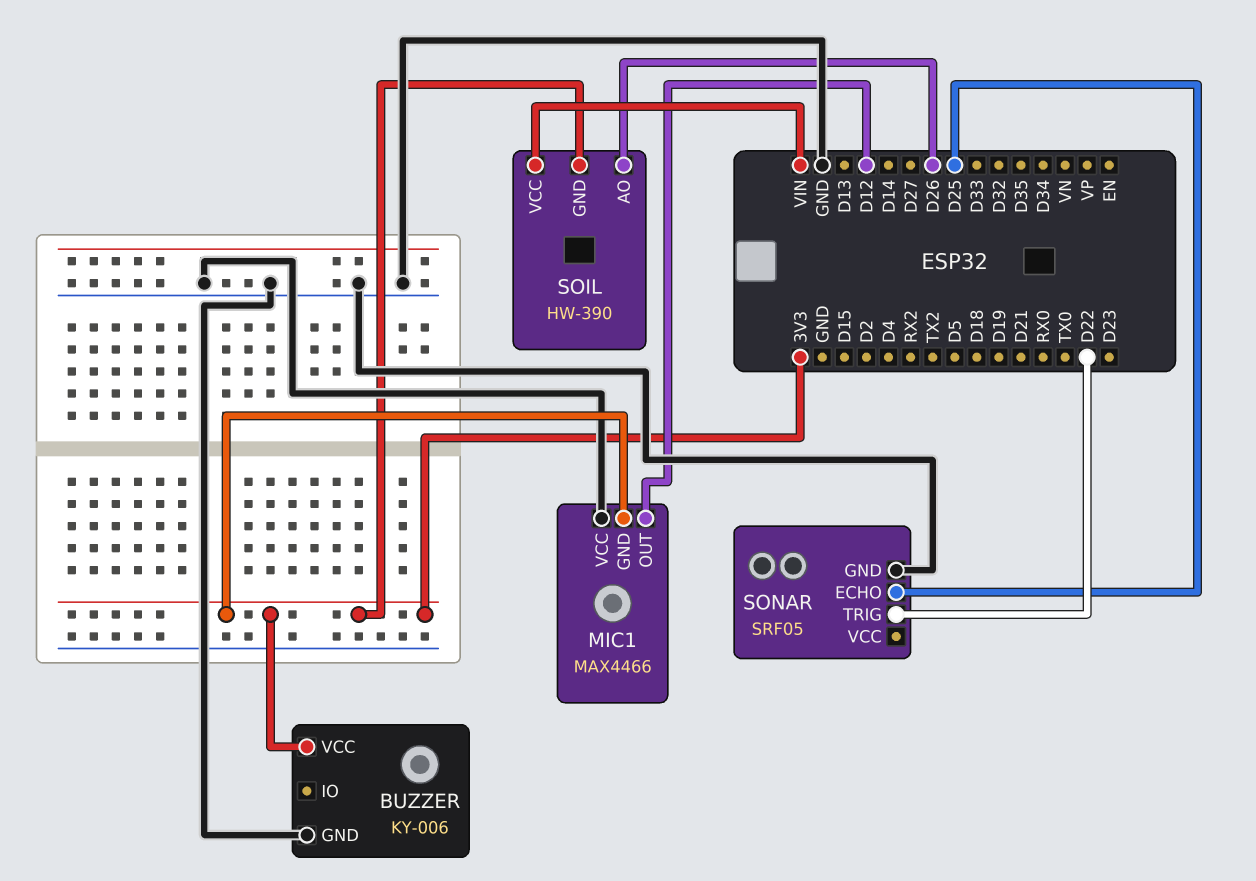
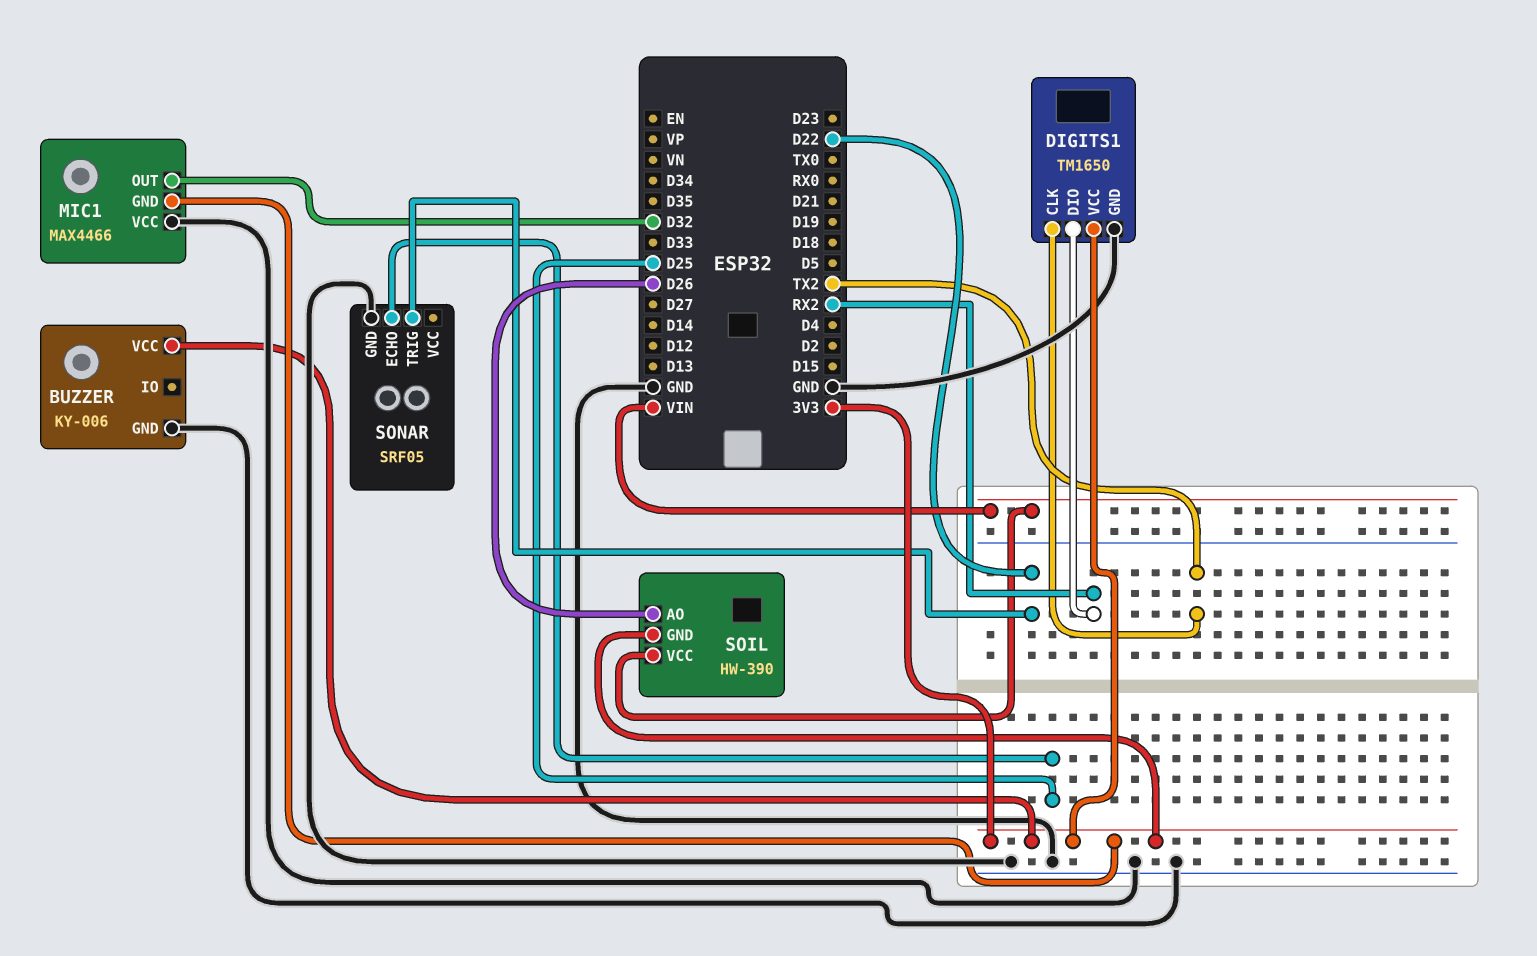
DIGITS1: none -> TM1650
DIGITS1 pin CLK: none -> TX2
DIGITS1 pin DIO: none -> RX2
DIGITS1 pin GND: none -> GND
DIGITS1 pin VCC: none -> 3V3
MIC1 pin OUT: D12 -> D32

